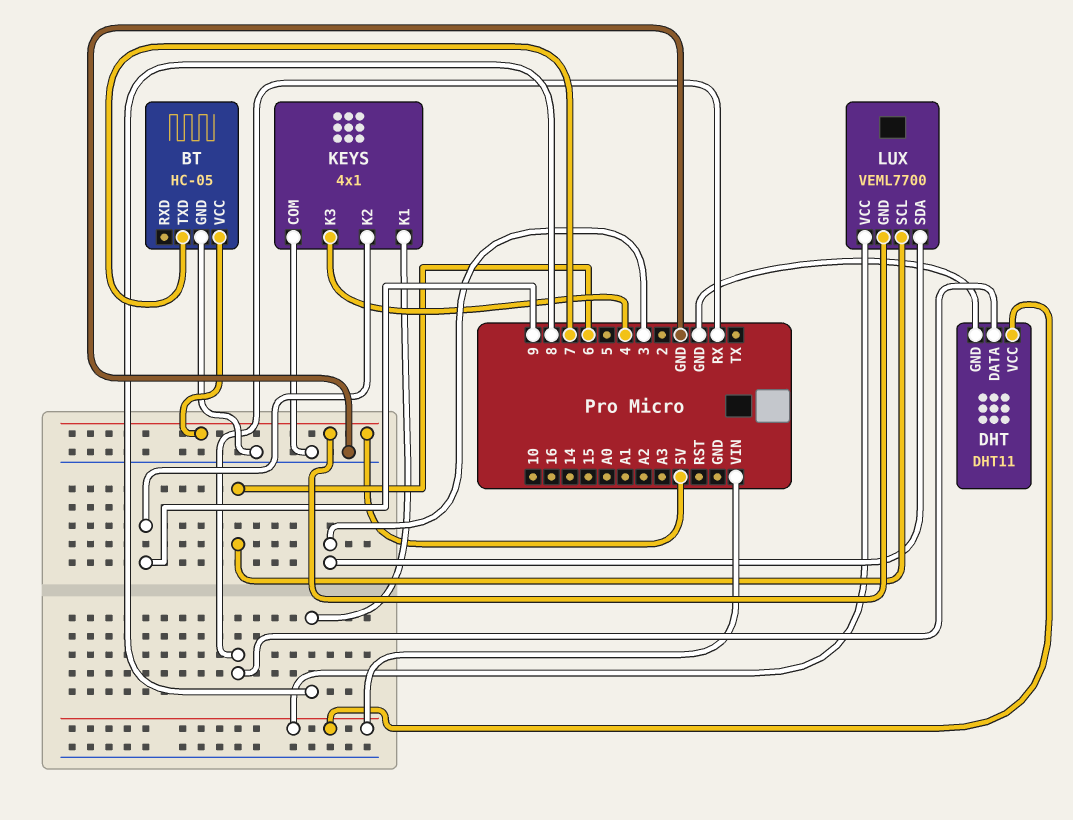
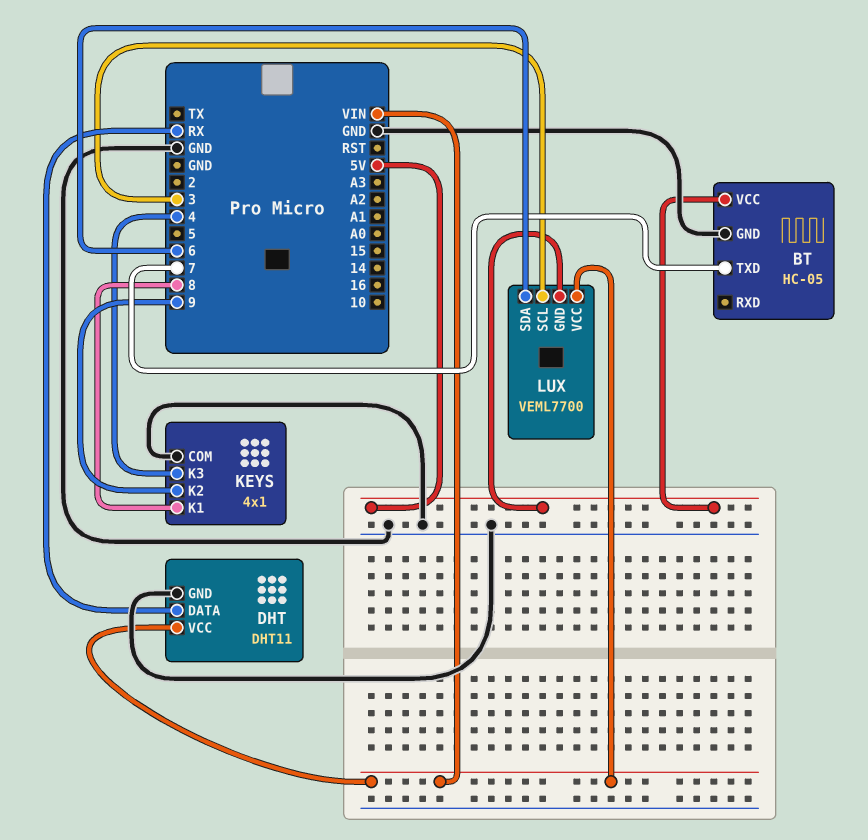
LUX pin SCL: 6 -> 3
LUX pin SDA: 3 -> 6

